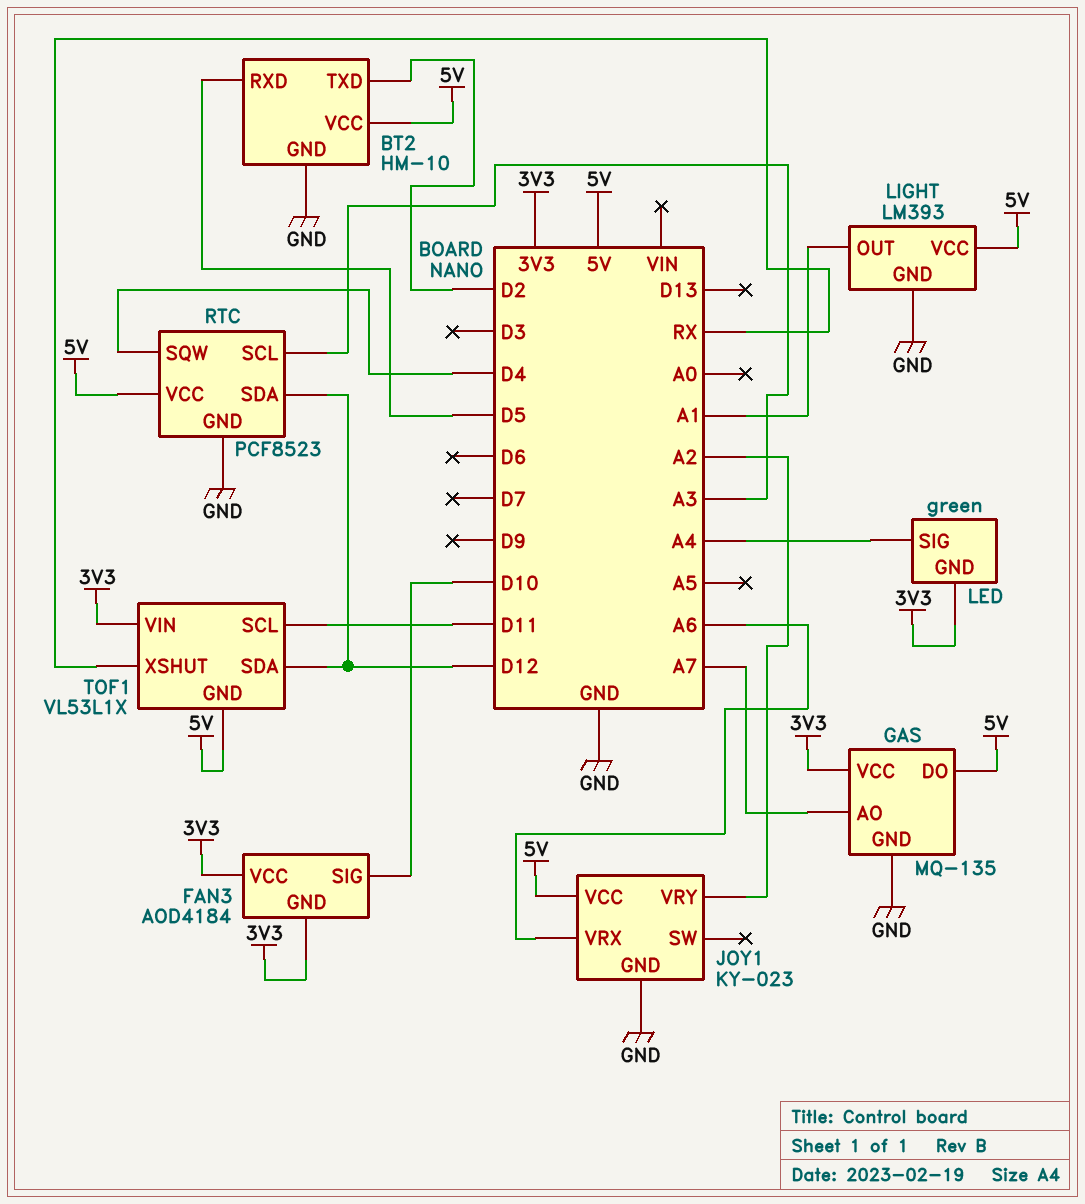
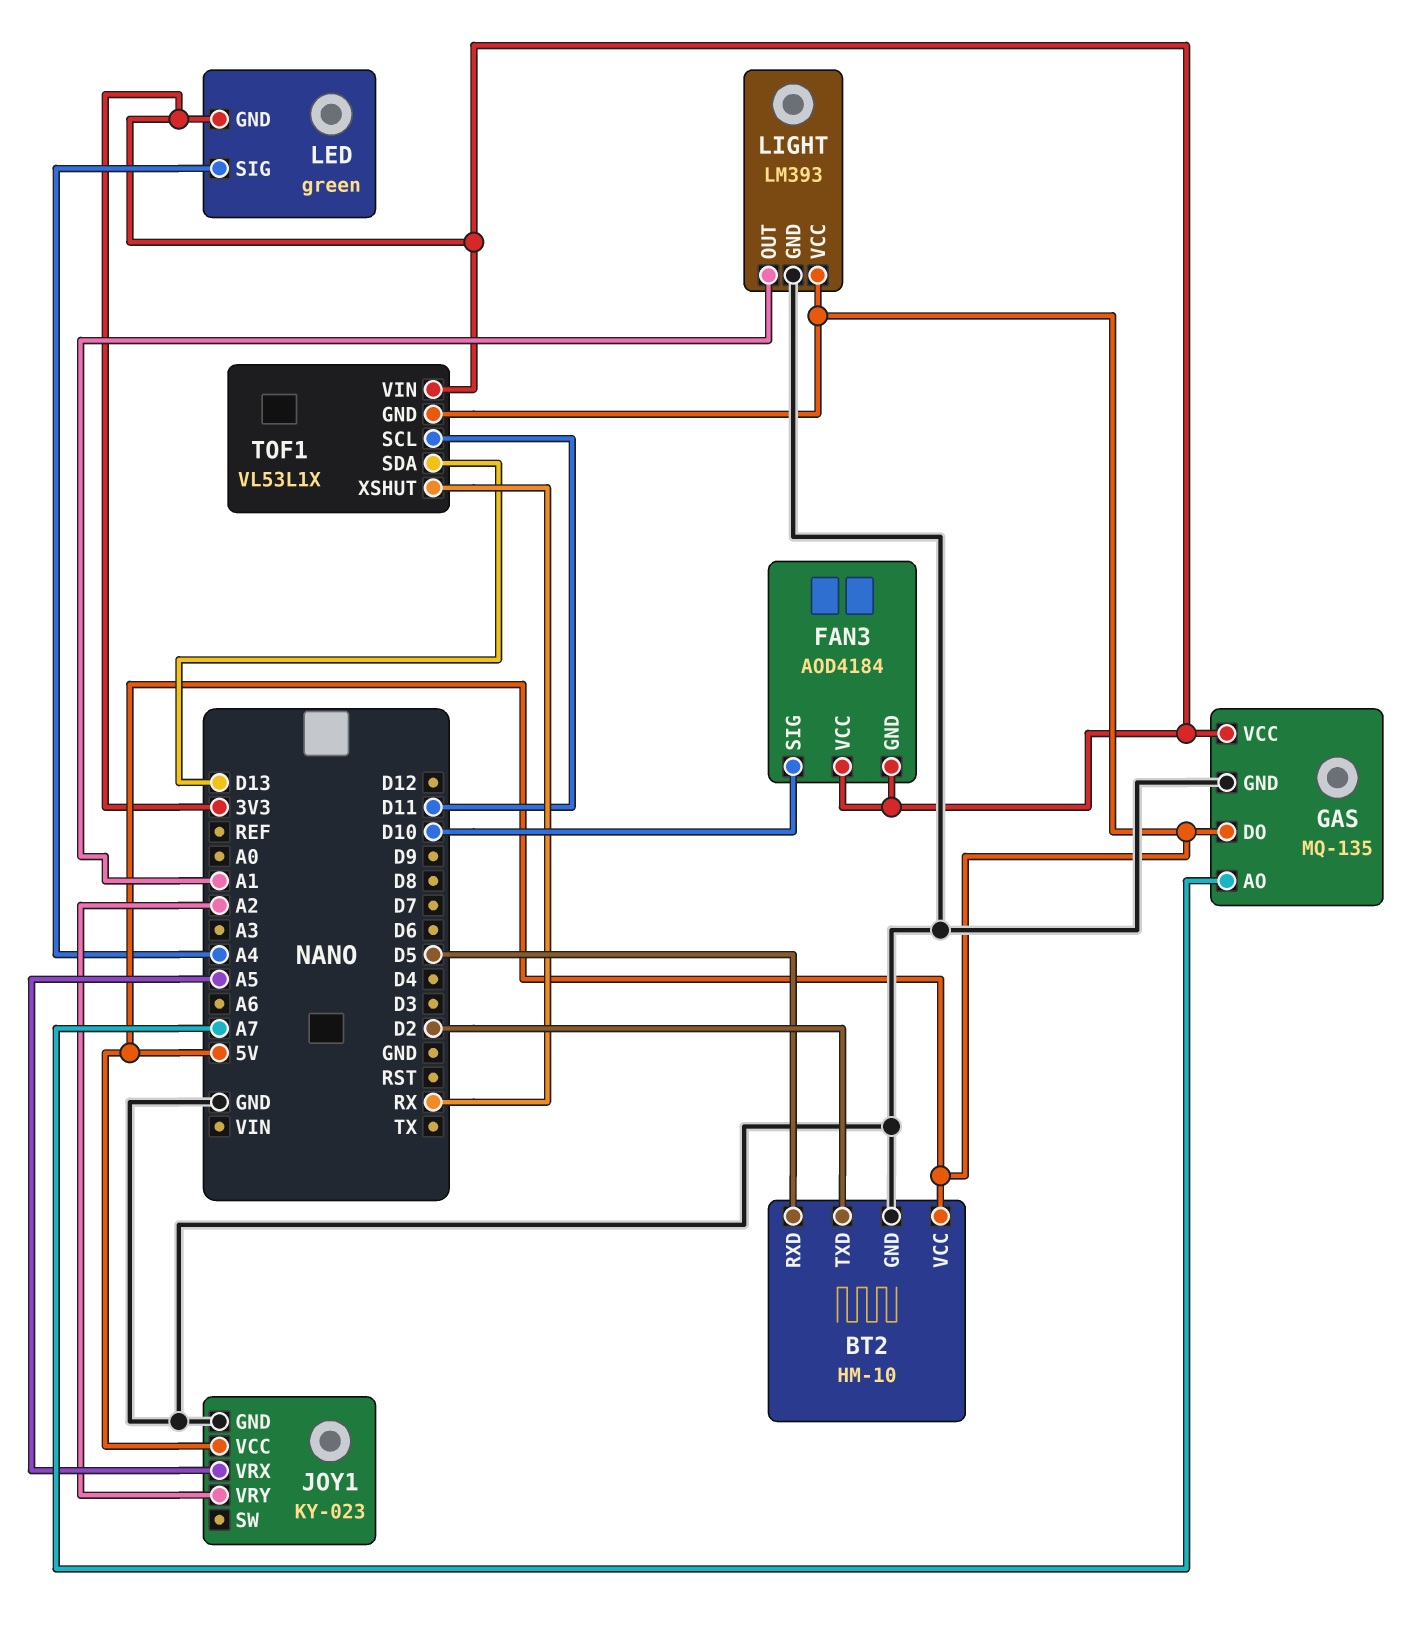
JOY1 pin VRX: A6 -> A5
RTC: PCF8523 -> none
RTC pin GND: GND -> none
RTC pin SCL: A3 -> none
RTC pin SDA: D12 -> none
RTC pin SQW: D4 -> none
RTC pin VCC: 5V -> none
TOF1 pin SDA: D12 -> D13

